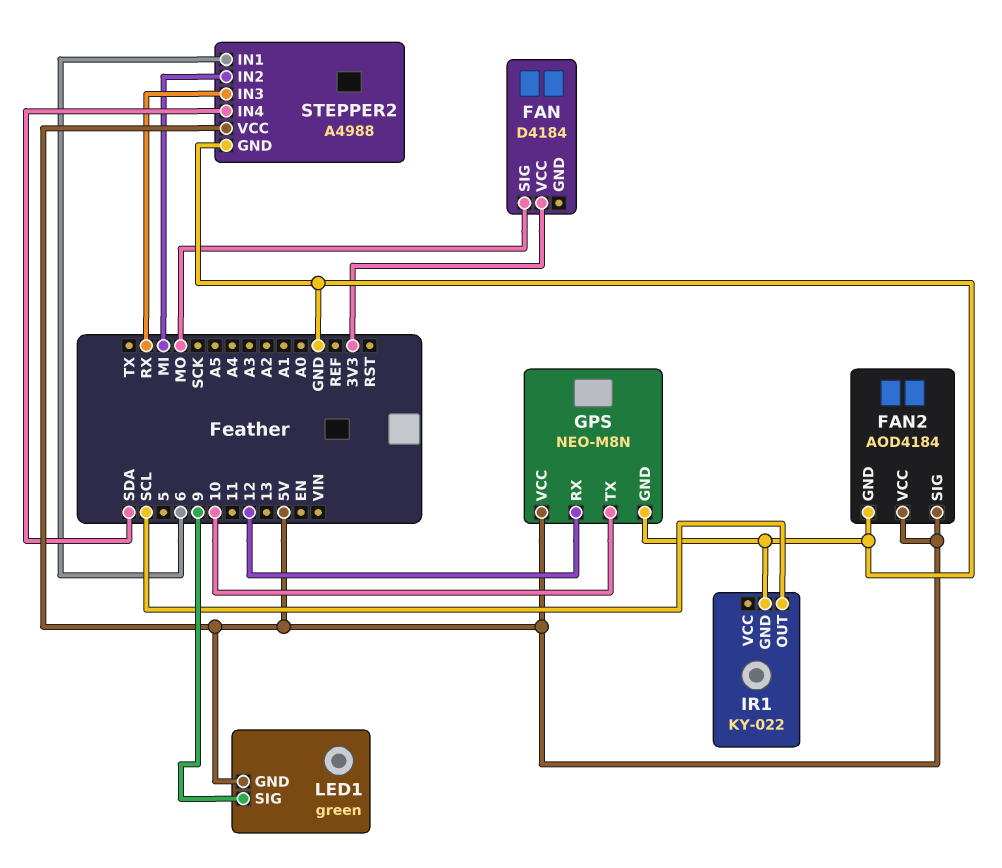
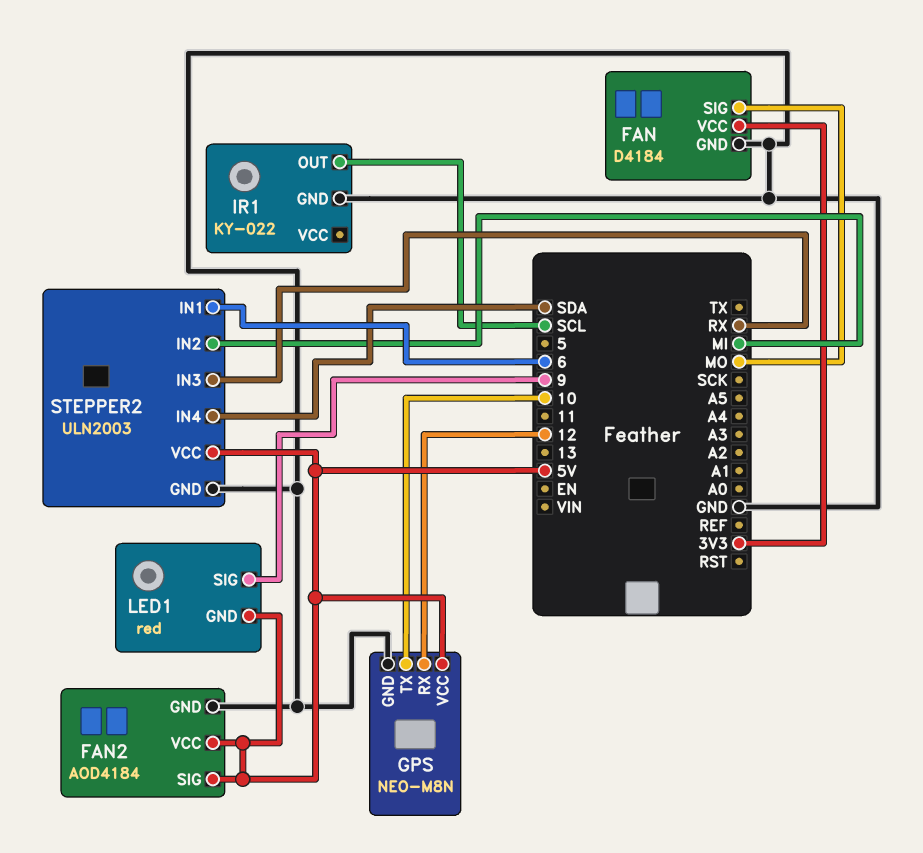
FAN pin GND: none -> GND
LED1: green -> red
STEPPER2: A4988 -> ULN2003

